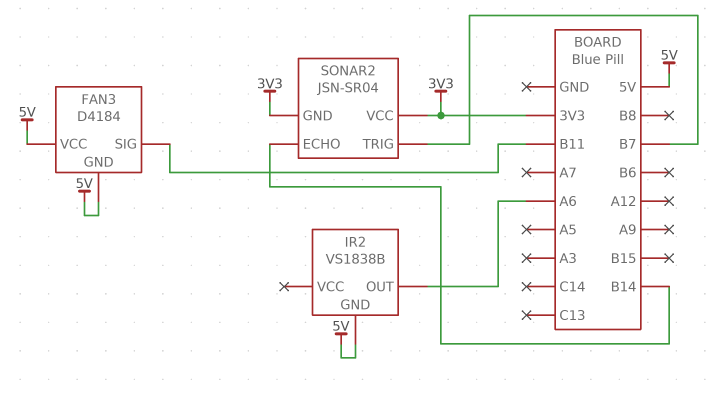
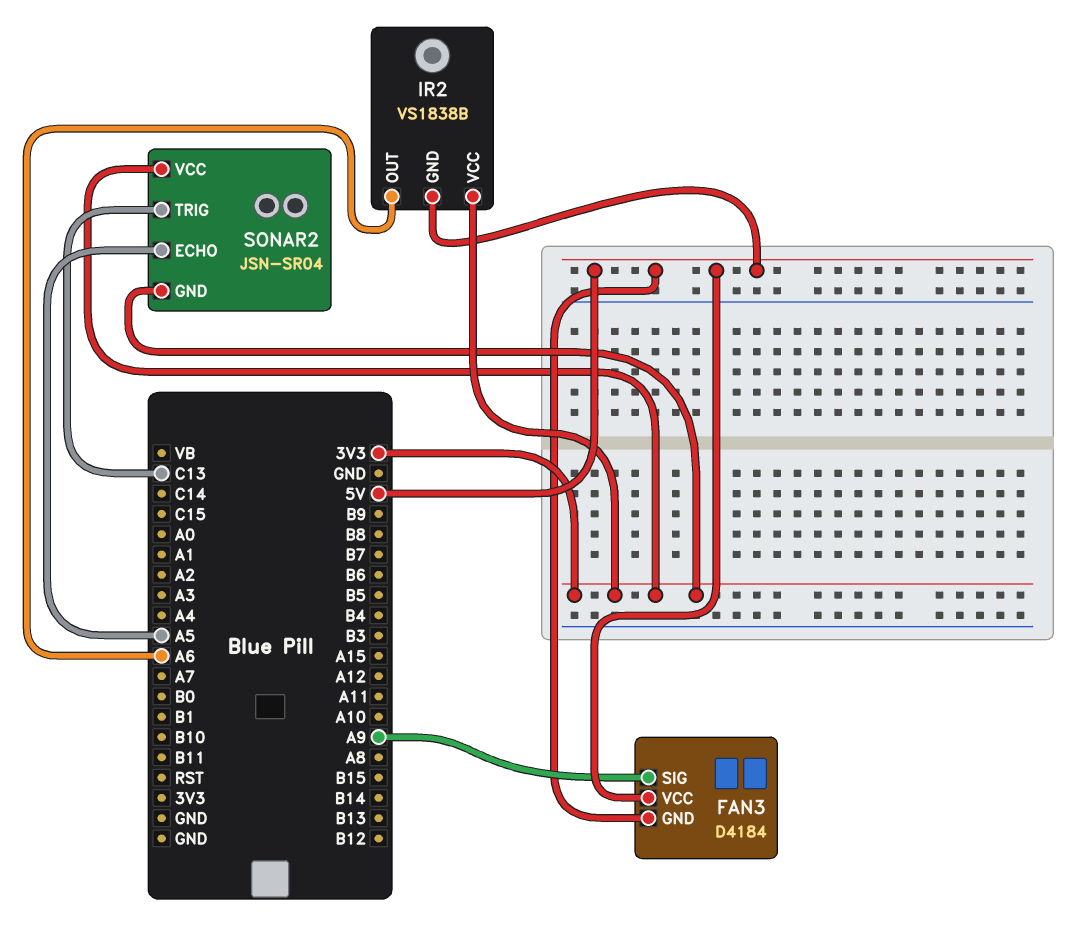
FAN3 pin SIG: B11 -> A9
IR2 pin VCC: none -> 3V3
SONAR2 pin ECHO: B14 -> A5
SONAR2 pin TRIG: B7 -> C13

